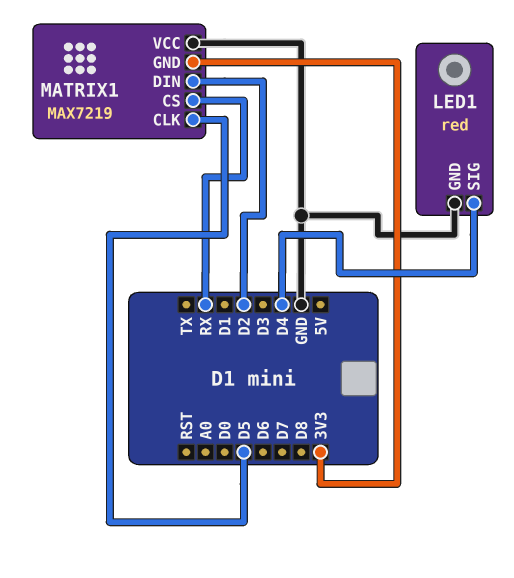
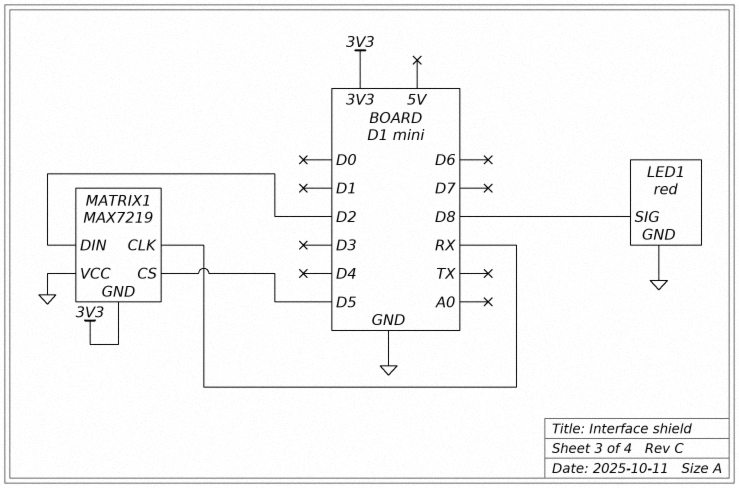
LED1 pin SIG: D4 -> D8
MATRIX1 pin CLK: D5 -> RX
MATRIX1 pin CS: RX -> D5

